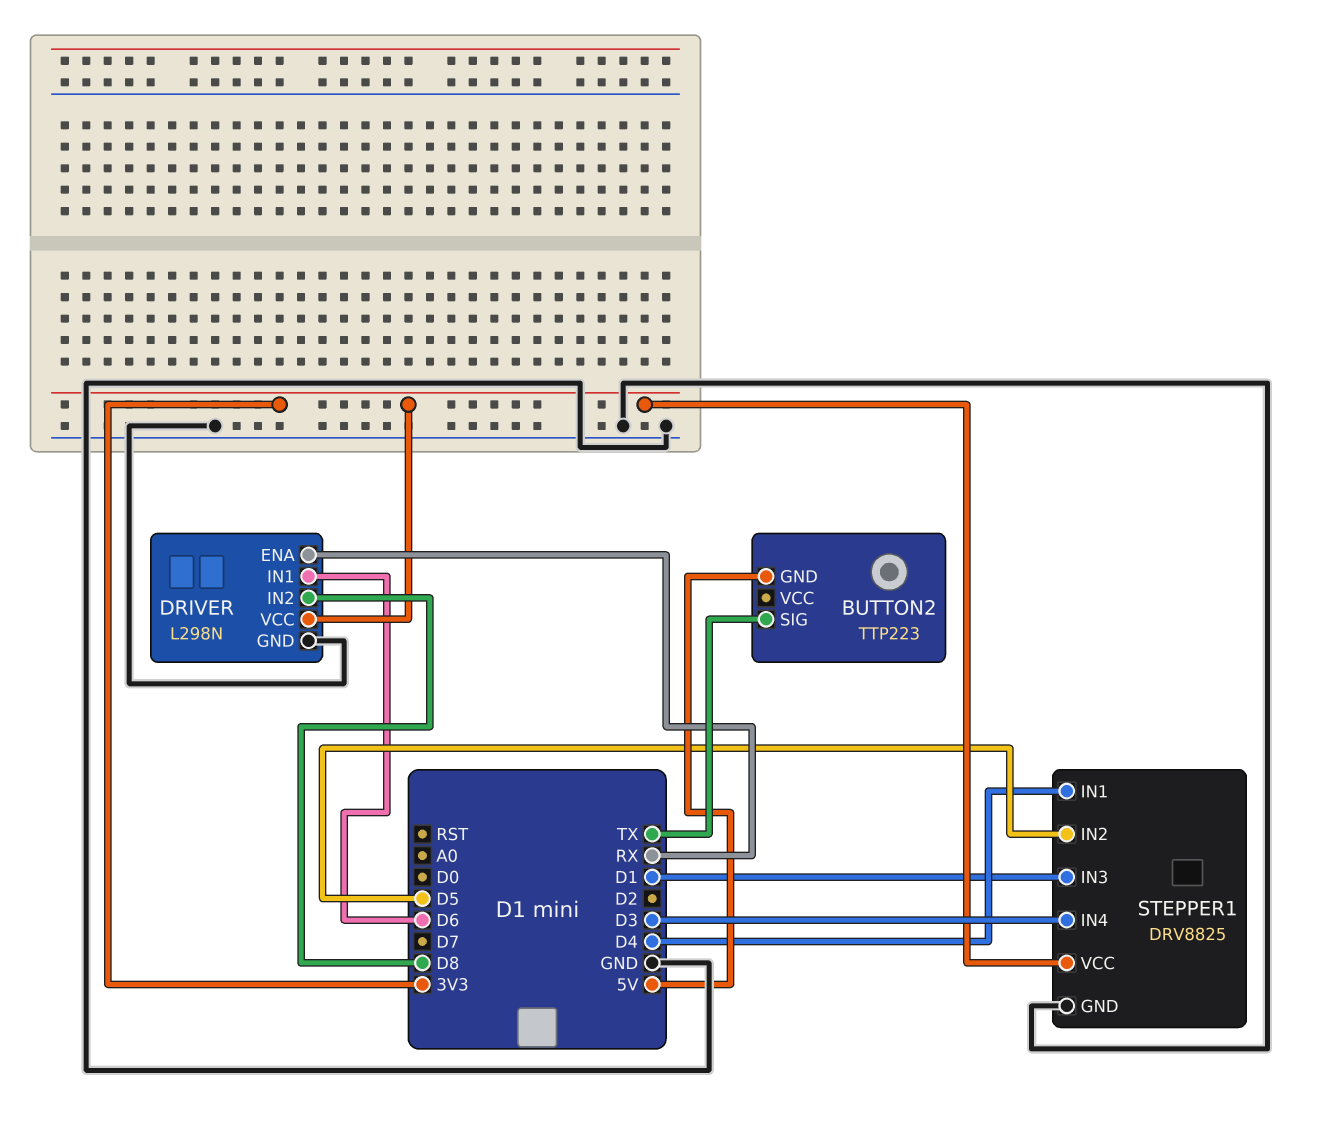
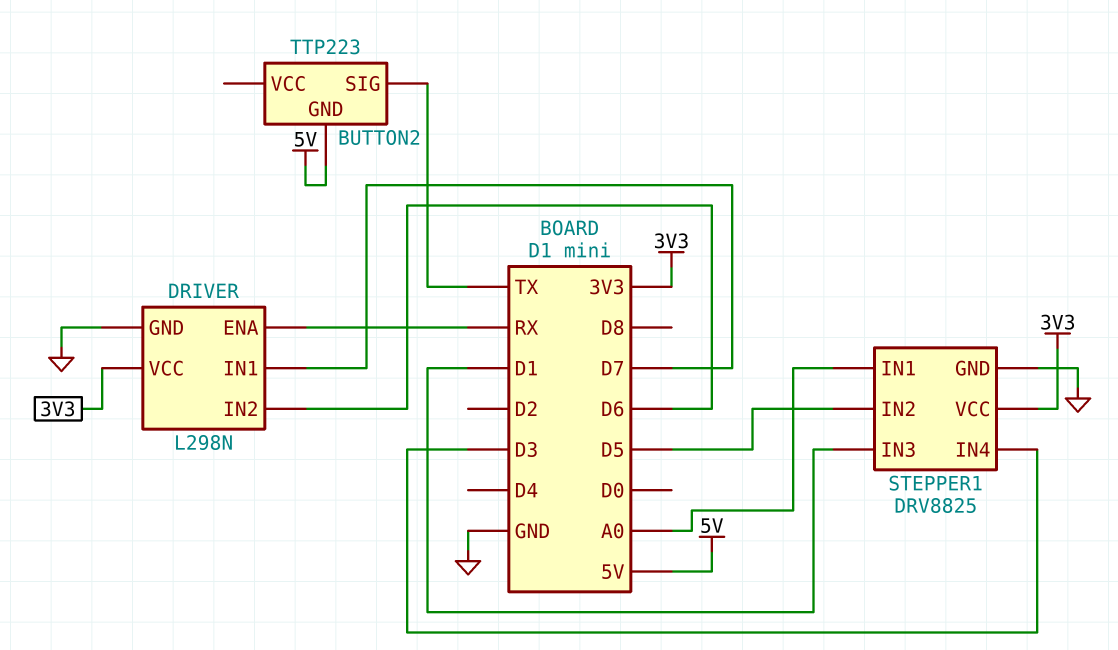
DRIVER pin IN1: D6 -> D7
DRIVER pin IN2: D8 -> D6
STEPPER1 pin IN1: D4 -> A0

